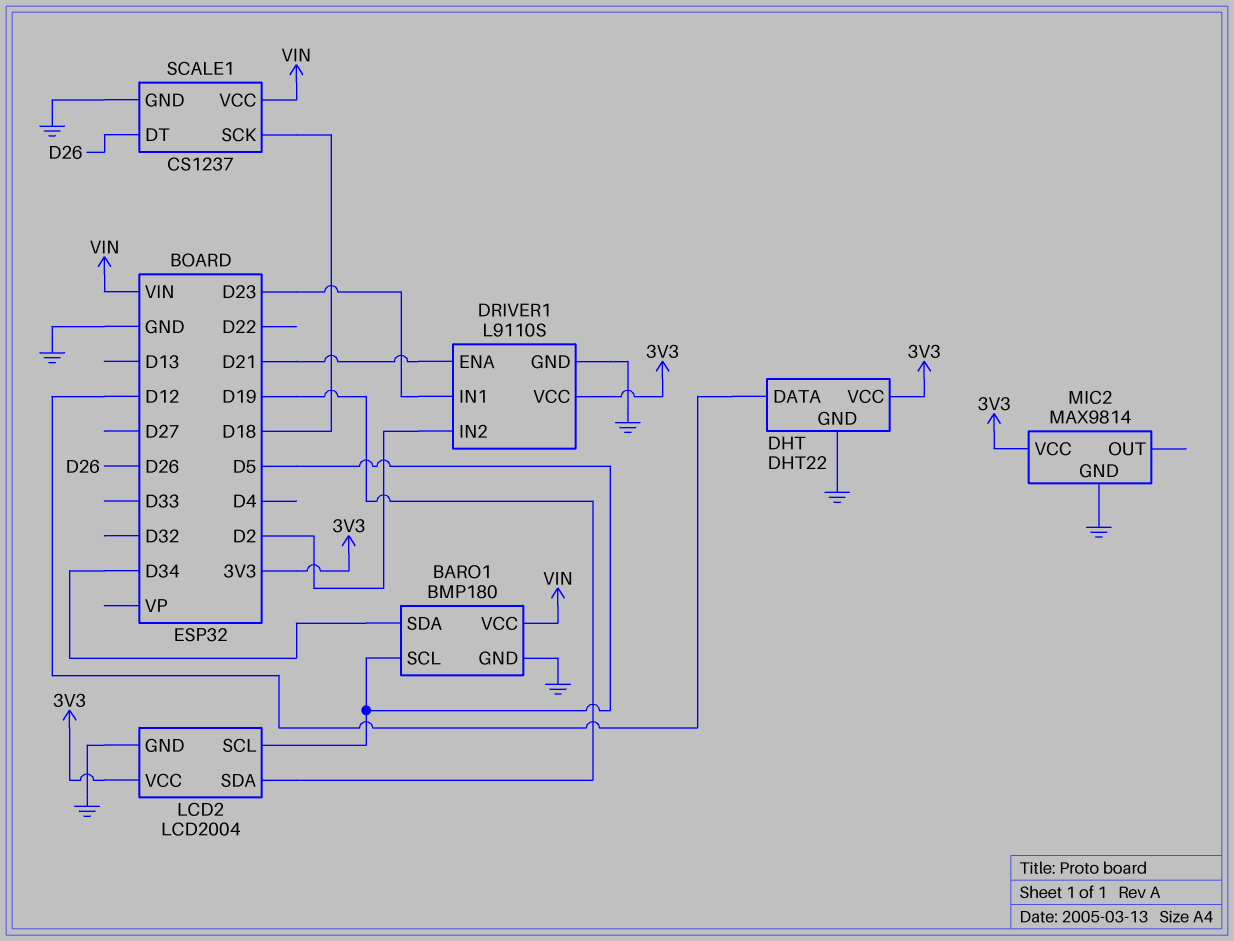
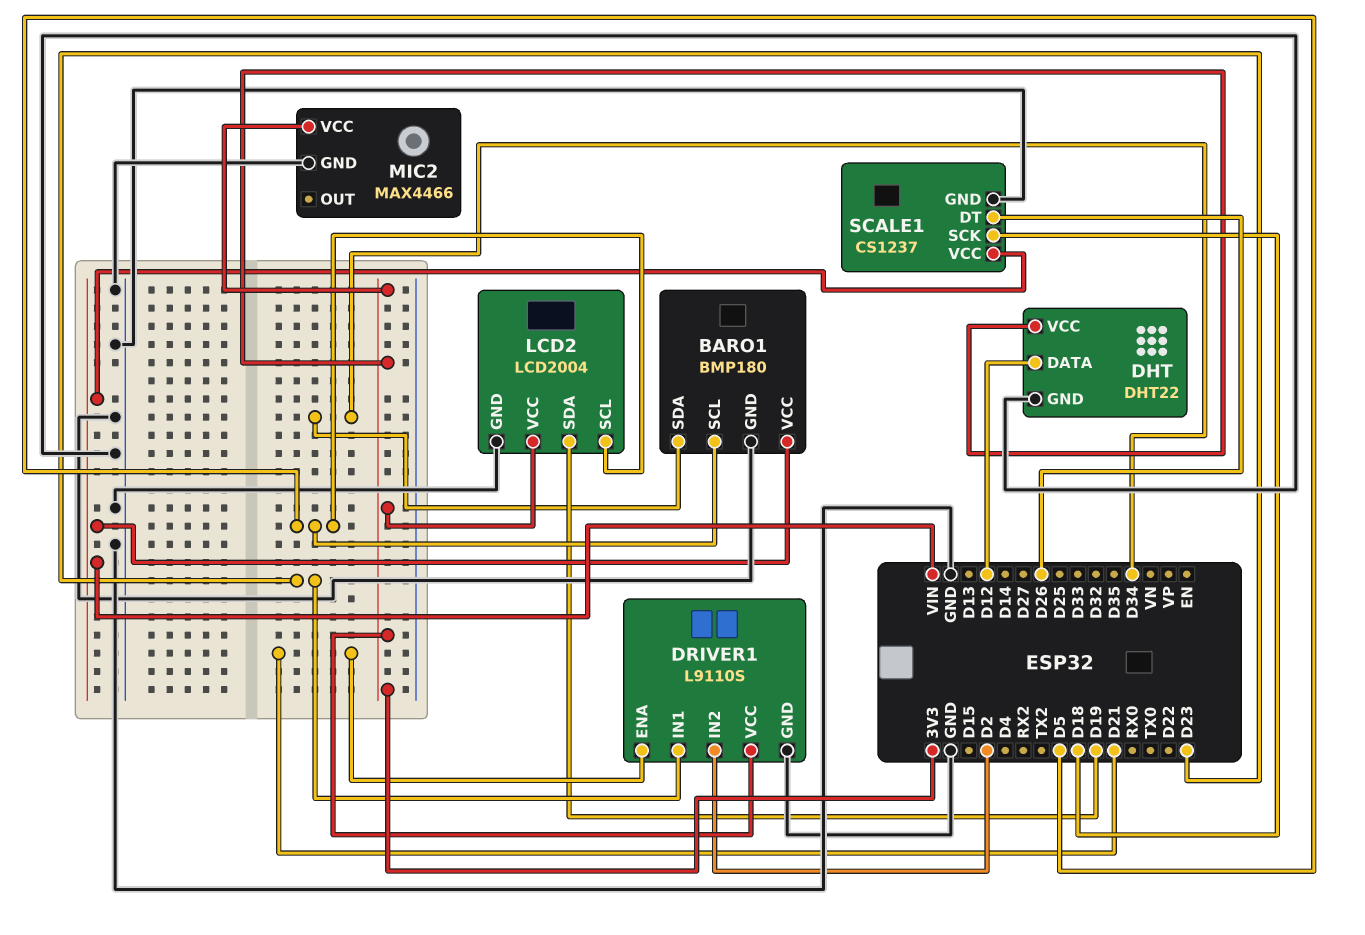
MIC2: MAX9814 -> MAX4466

